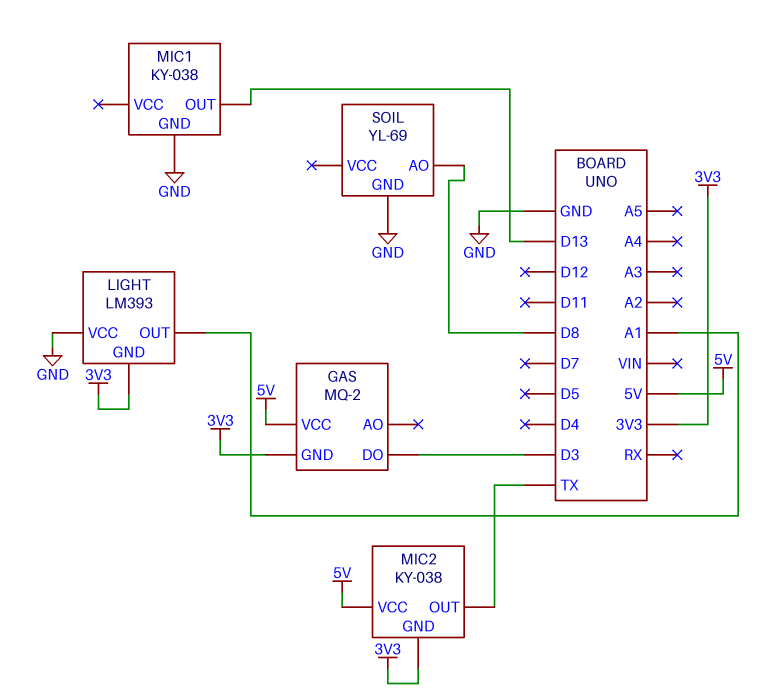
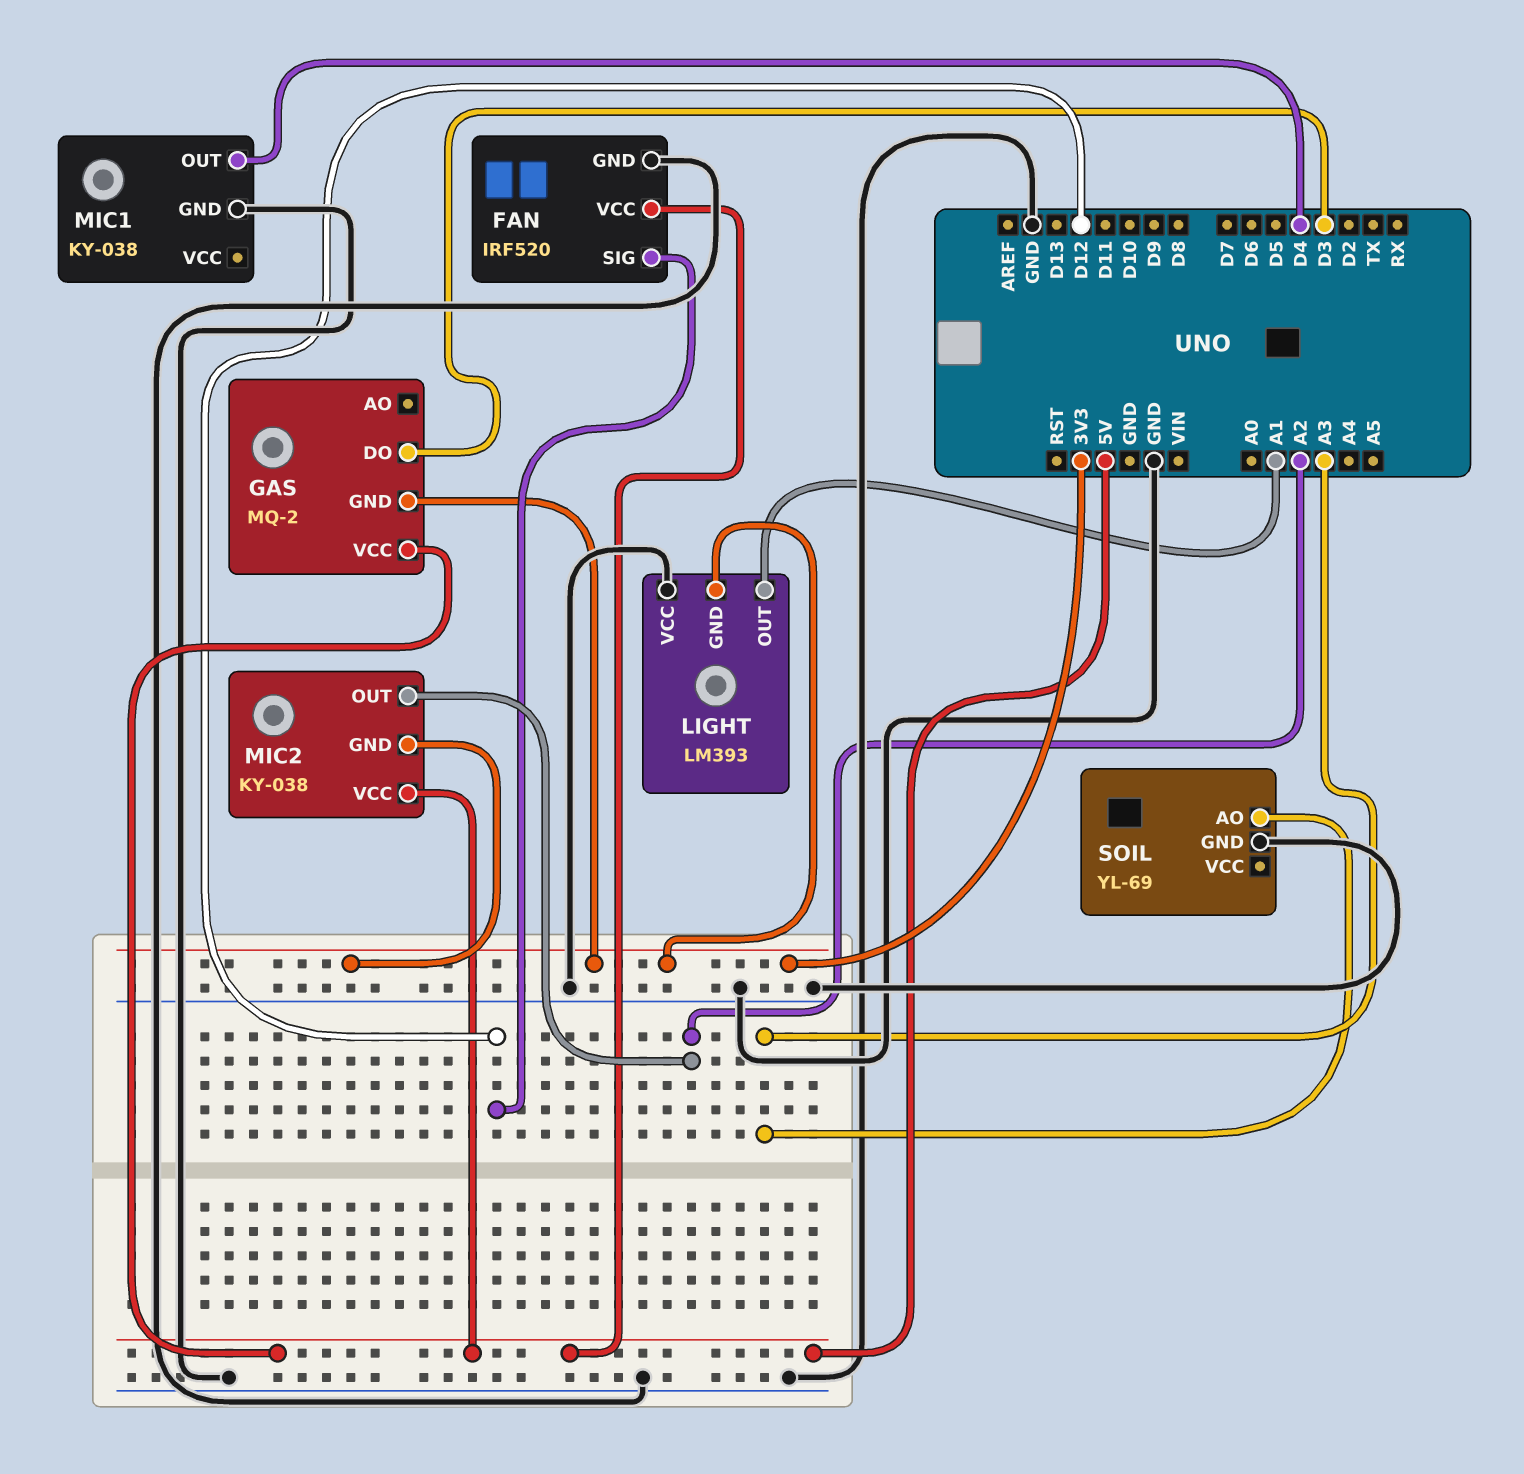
FAN: none -> IRF520
FAN pin GND: none -> GND
FAN pin SIG: none -> D12
FAN pin VCC: none -> 5V
MIC1 pin OUT: D13 -> D4
MIC2 pin OUT: TX -> A2
SOIL pin AO: D8 -> A3

